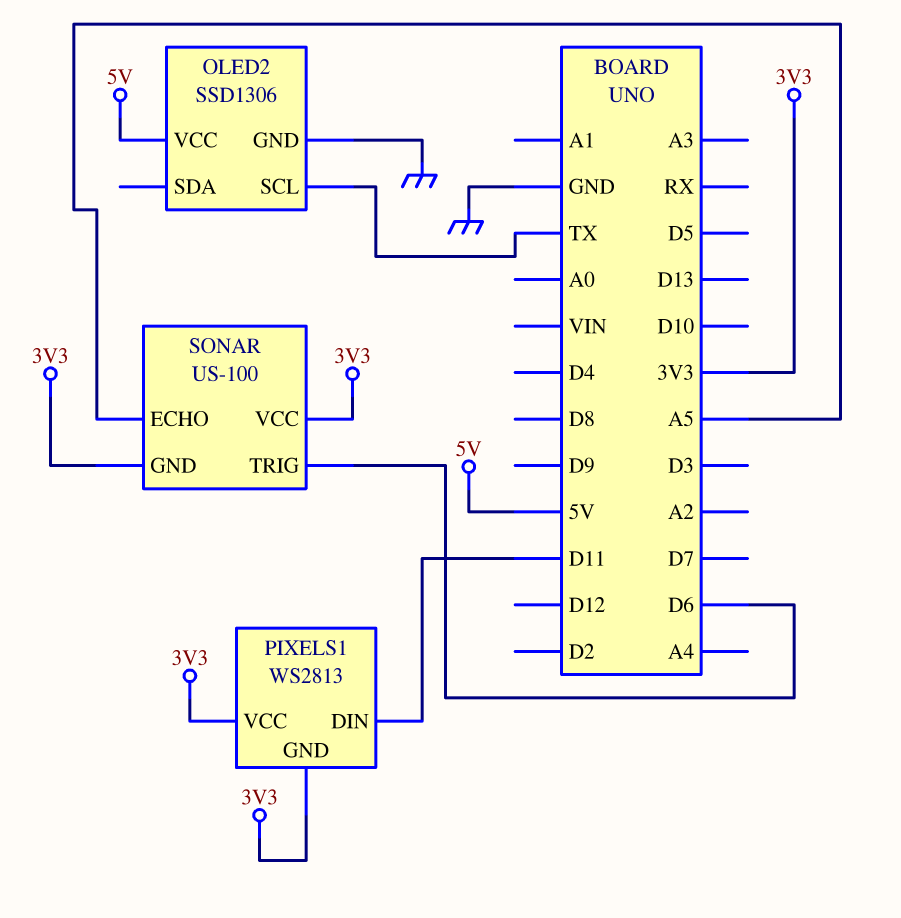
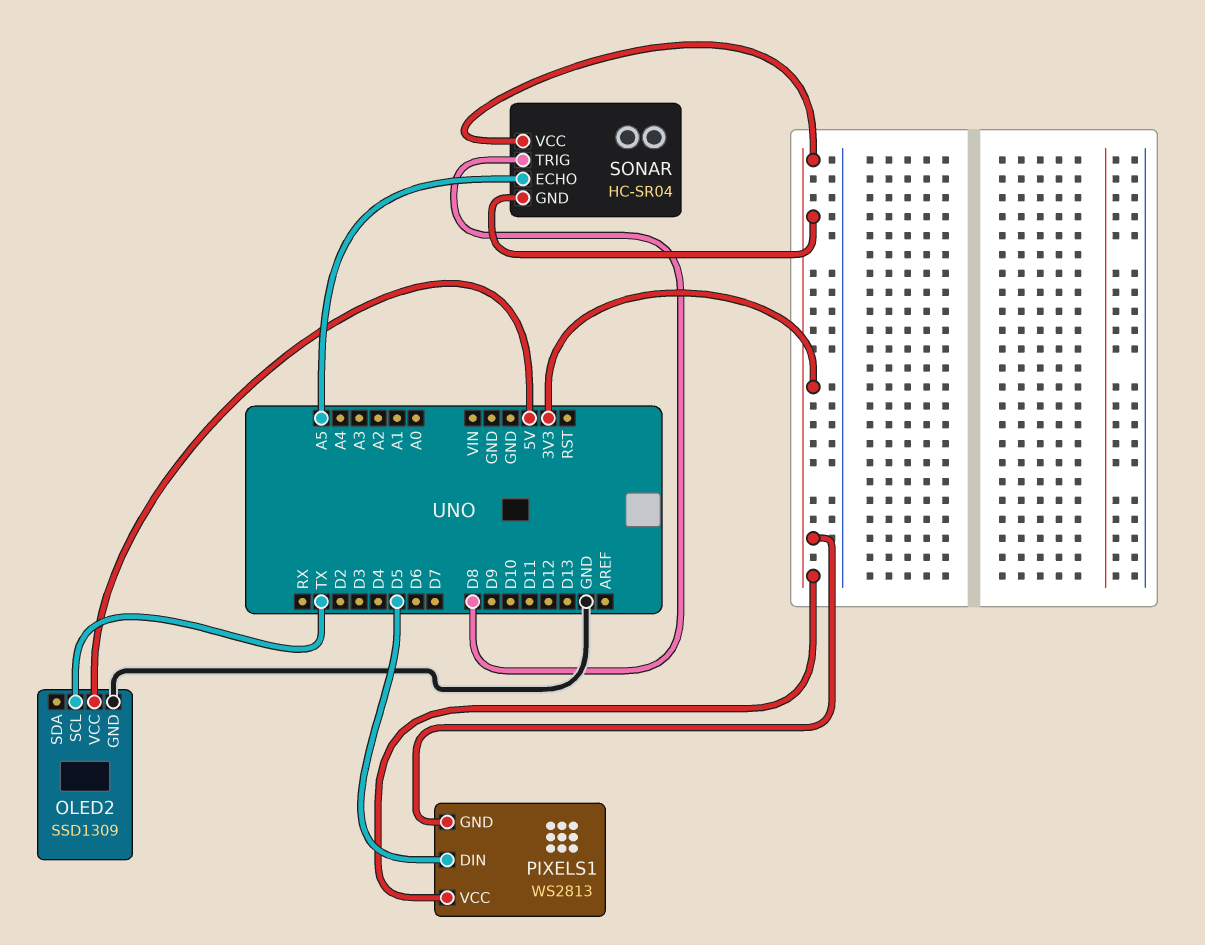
OLED2: SSD1306 -> SSD1309
PIXELS1 pin DIN: D11 -> D5
SONAR: US-100 -> HC-SR04
SONAR pin TRIG: D6 -> D8

